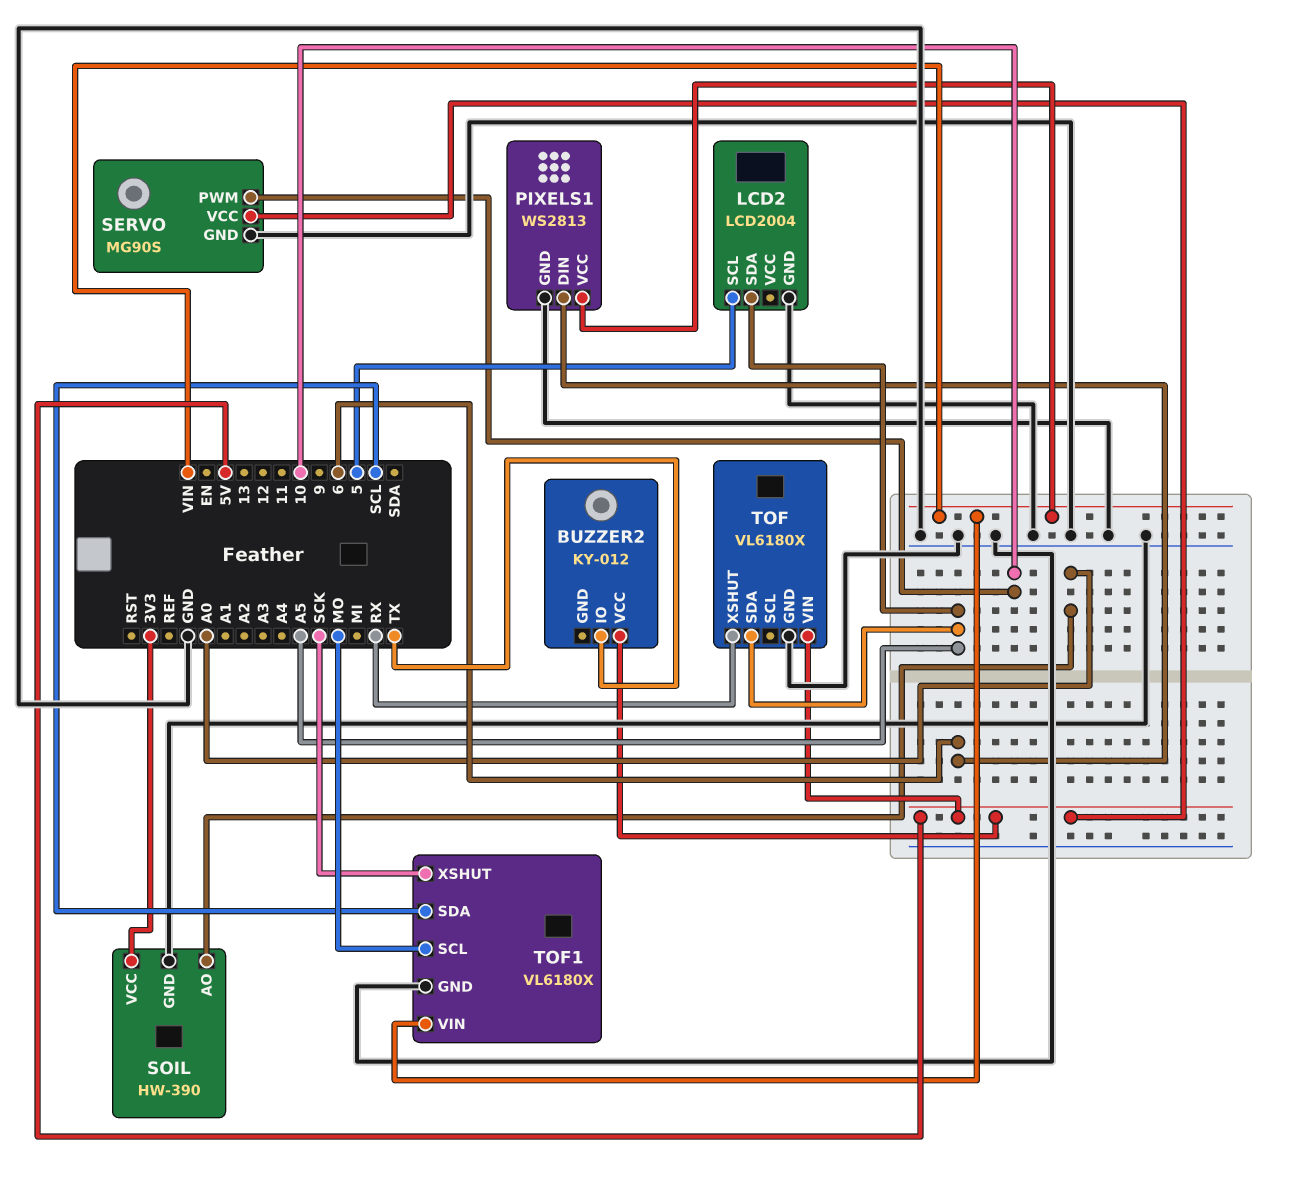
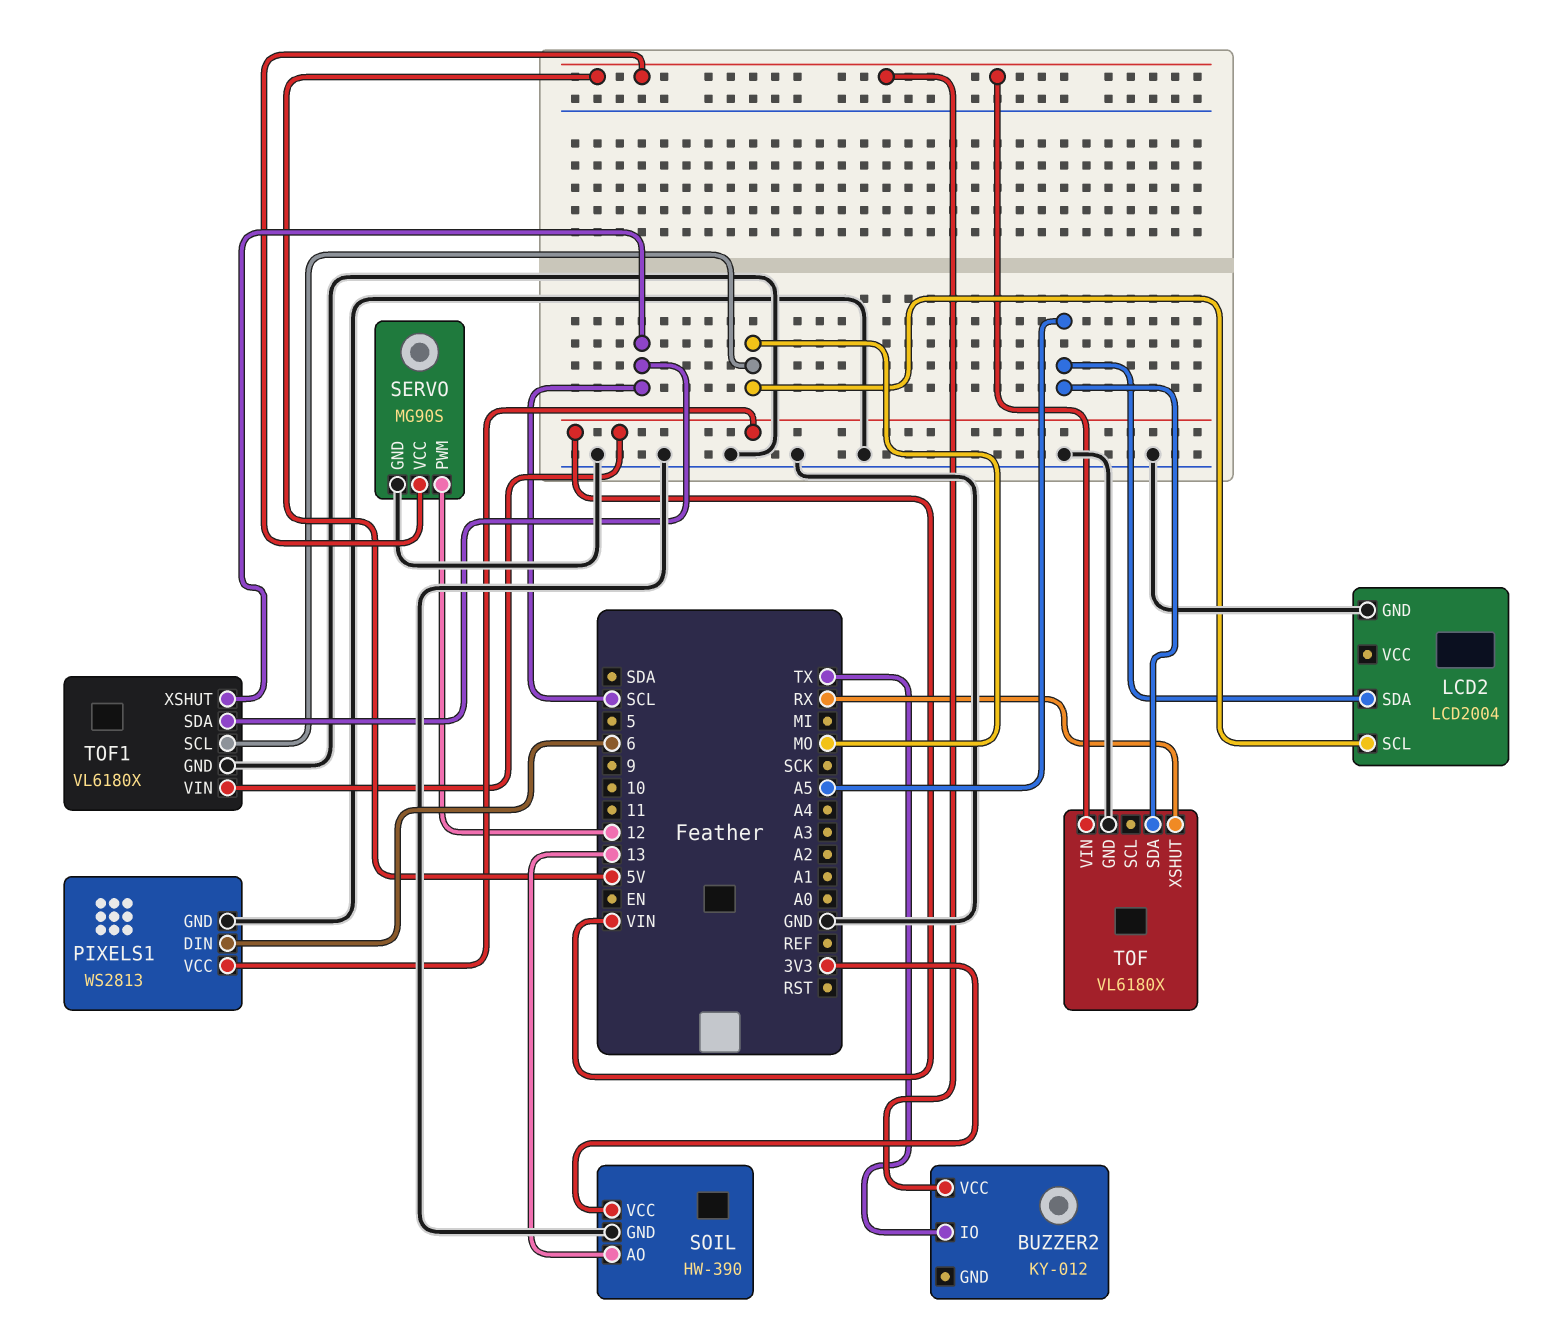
LCD2 pin SCL: 5 -> MO
SERVO pin PWM: 10 -> 12
SOIL pin AO: A0 -> 13
TOF1 pin XSHUT: SCK -> SCL

